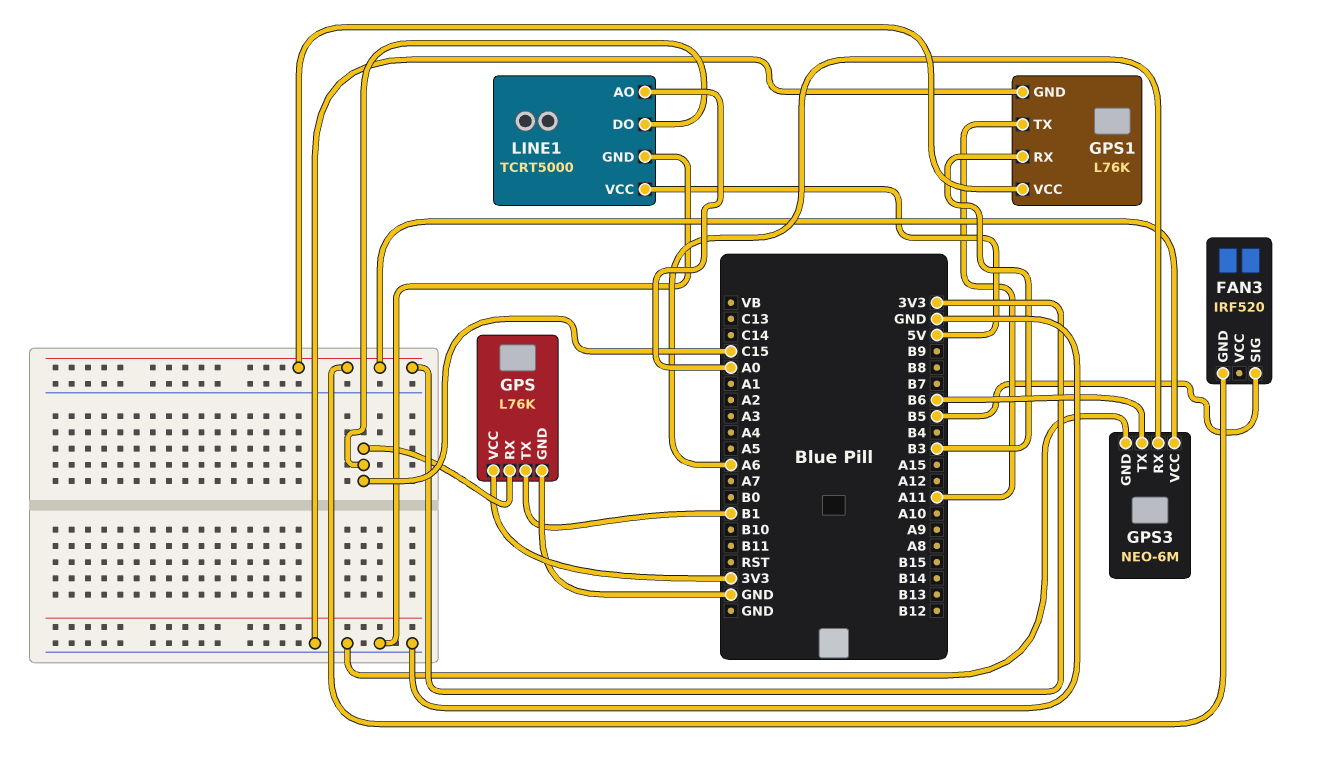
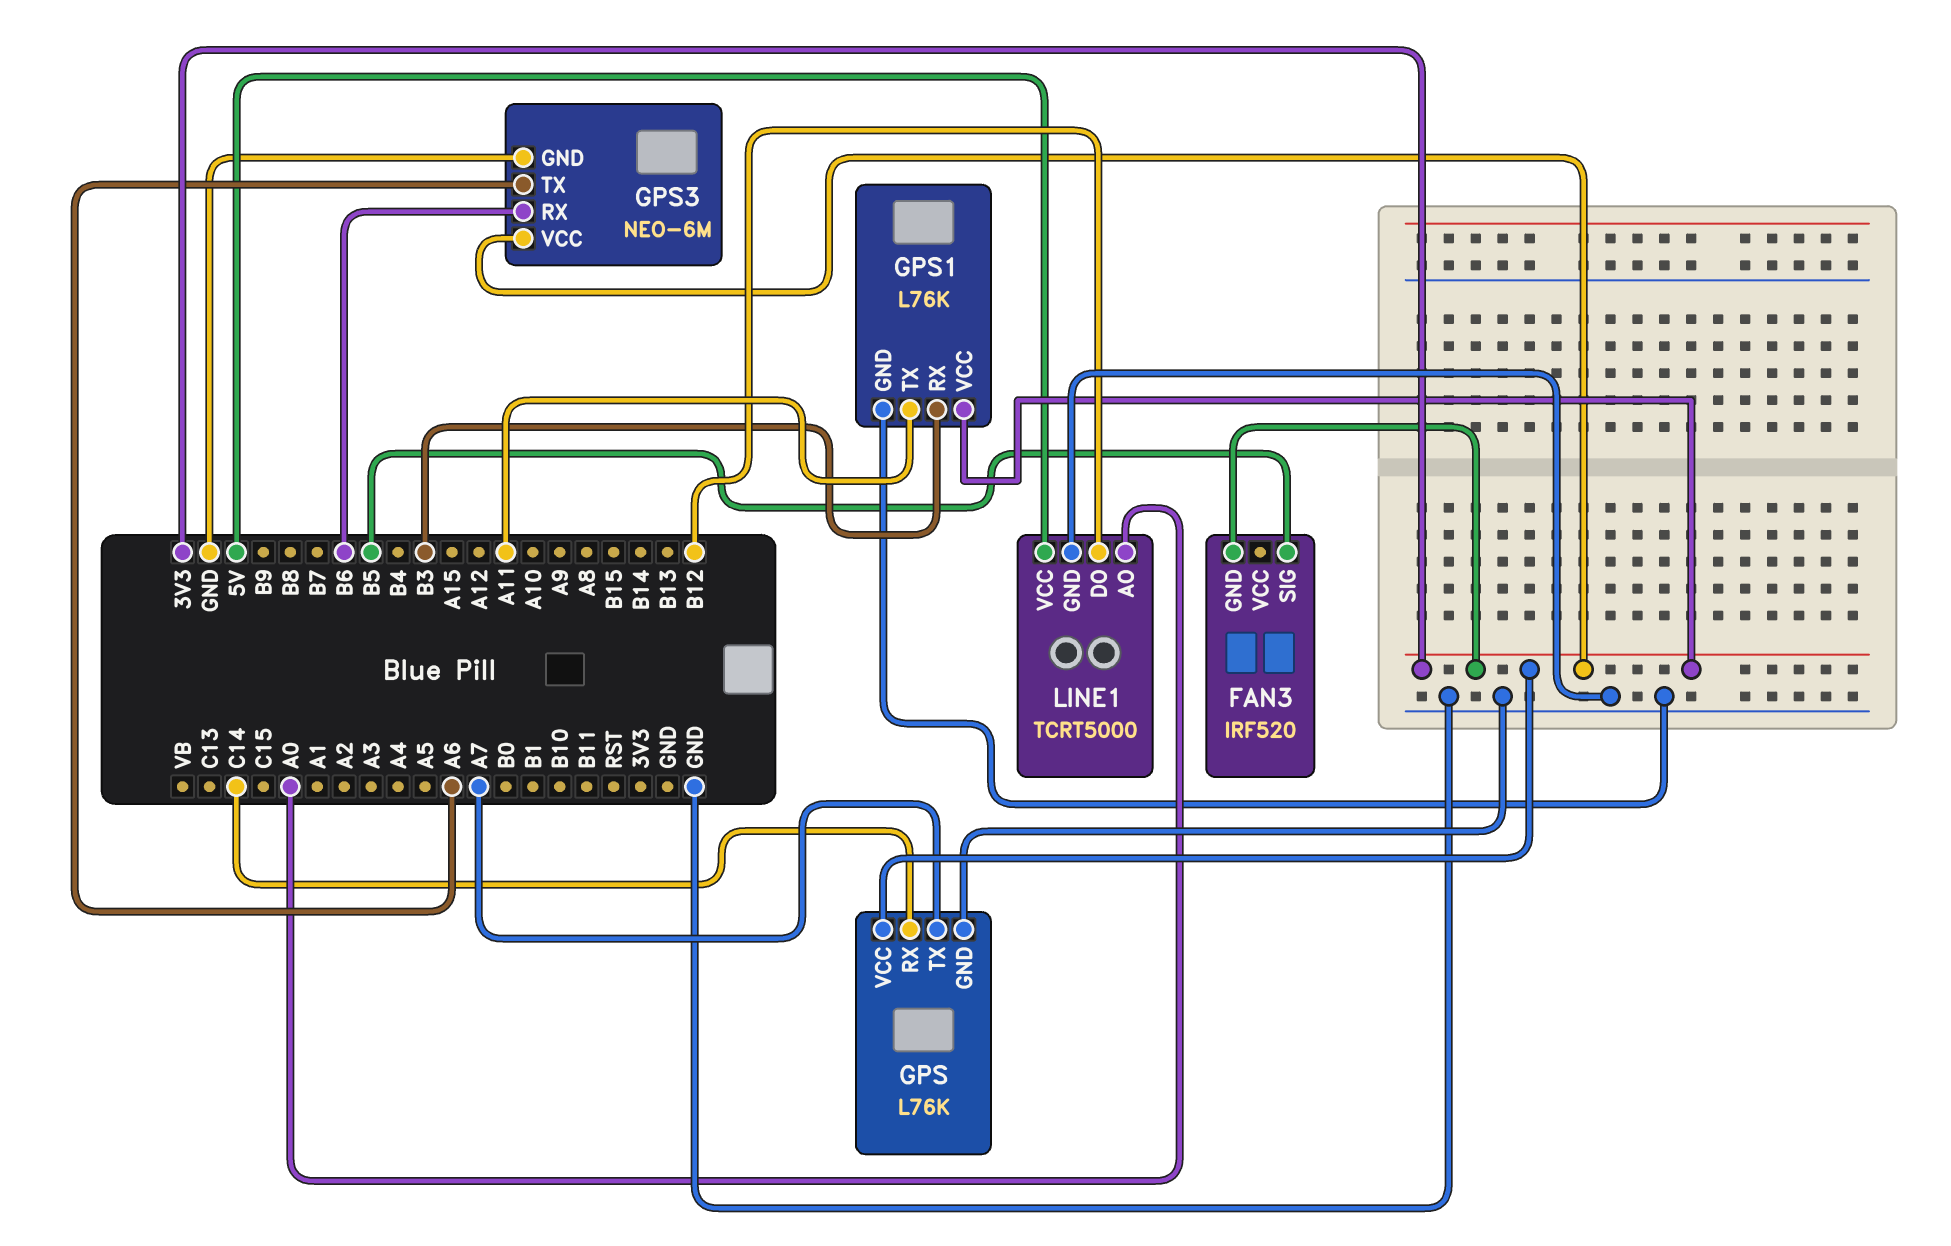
GPS pin RX: C15 -> C14
GPS pin TX: B1 -> A7
GPS3 pin RX: A6 -> B6
GPS3 pin TX: B6 -> A6
LINE1 pin DO: C15 -> B12

